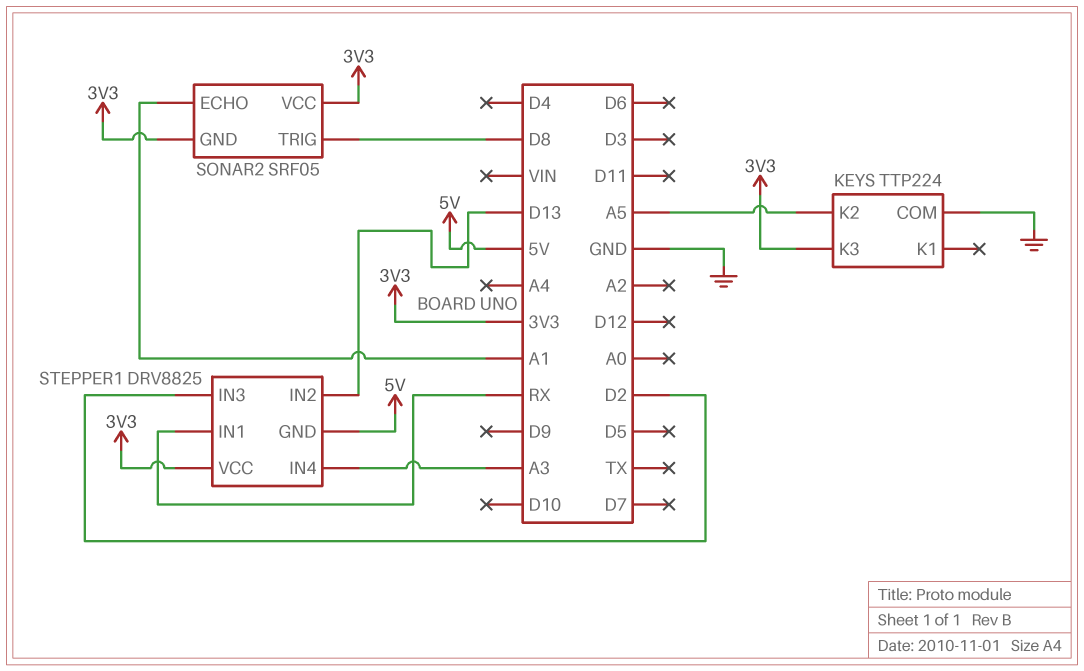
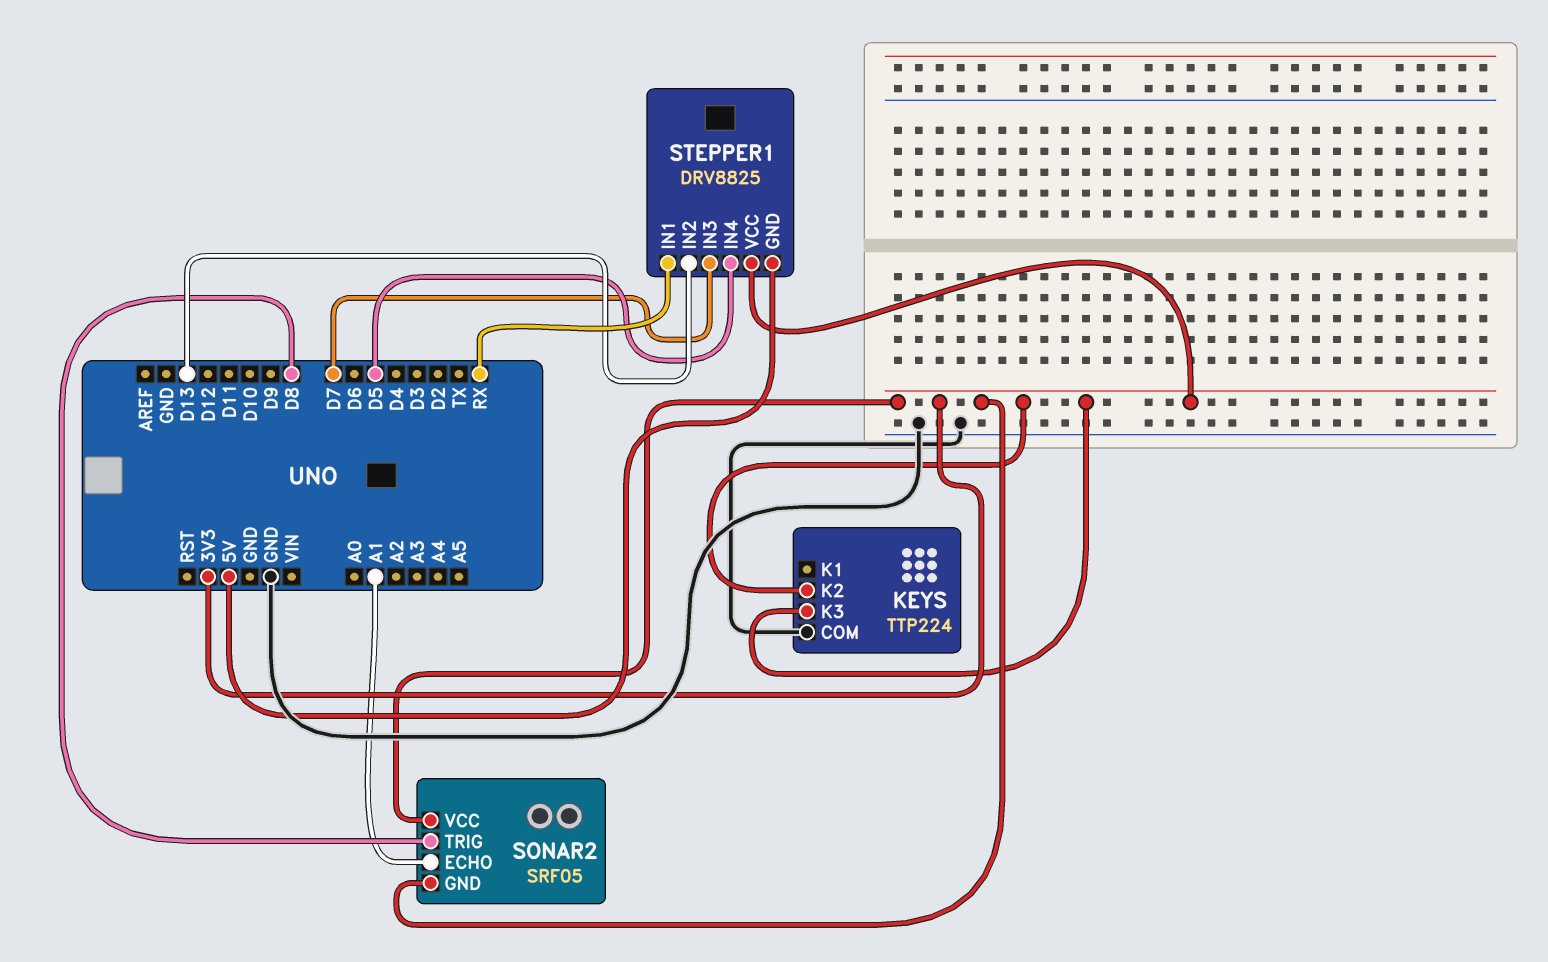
KEYS pin K2: A5 -> 3V3
STEPPER1 pin IN3: D2 -> D7
STEPPER1 pin IN4: A3 -> D5

